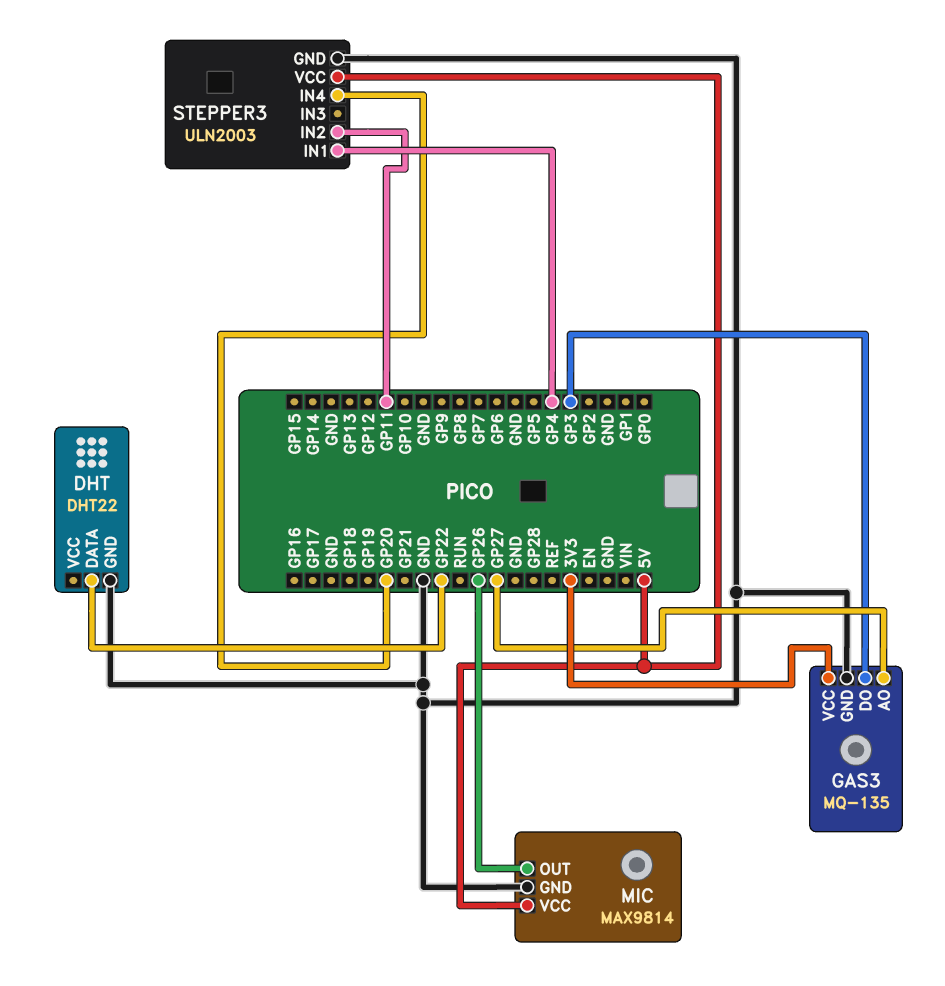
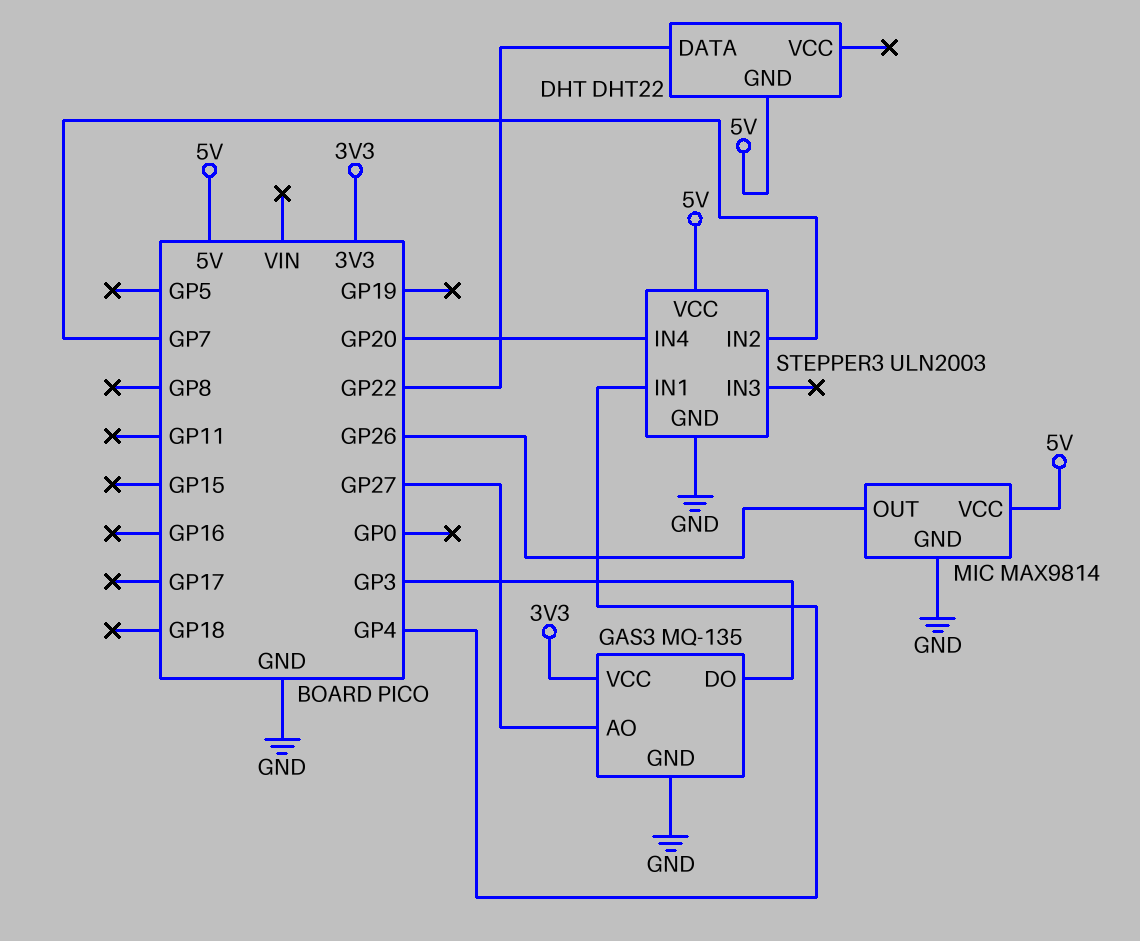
DHT pin GND: GND -> 5V
STEPPER3 pin IN2: GP11 -> GP7

